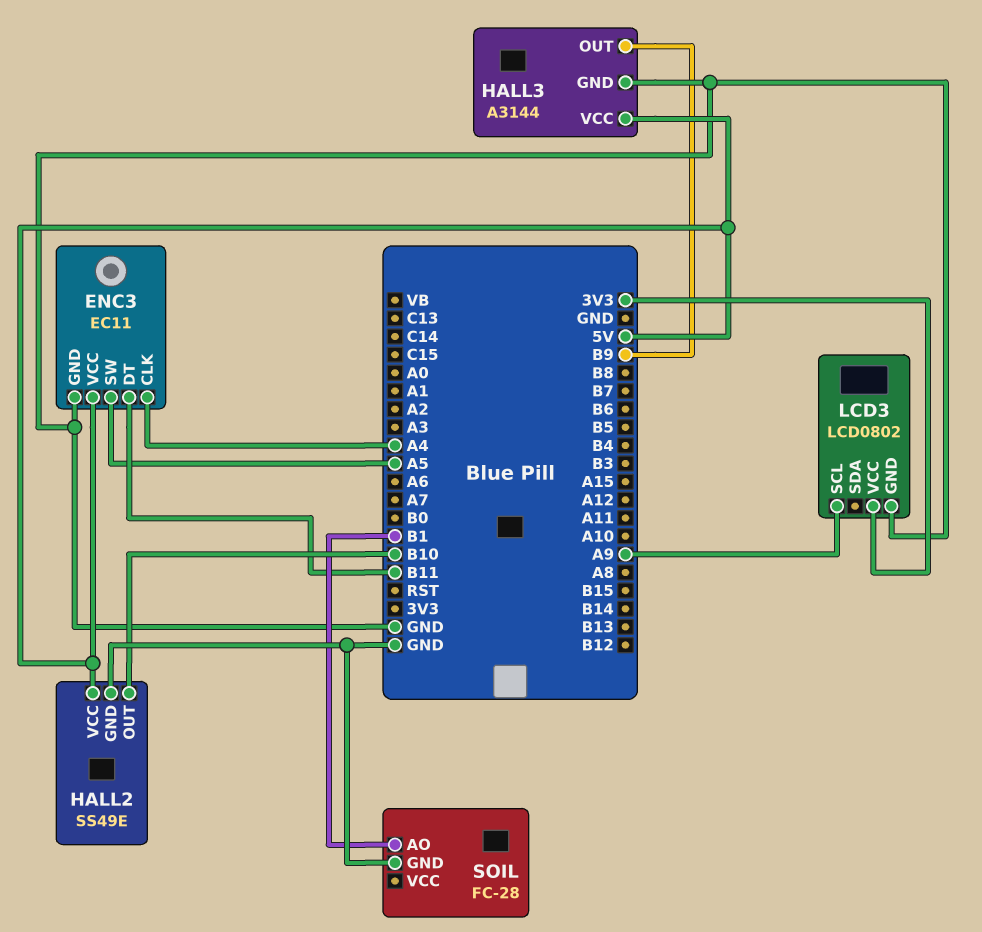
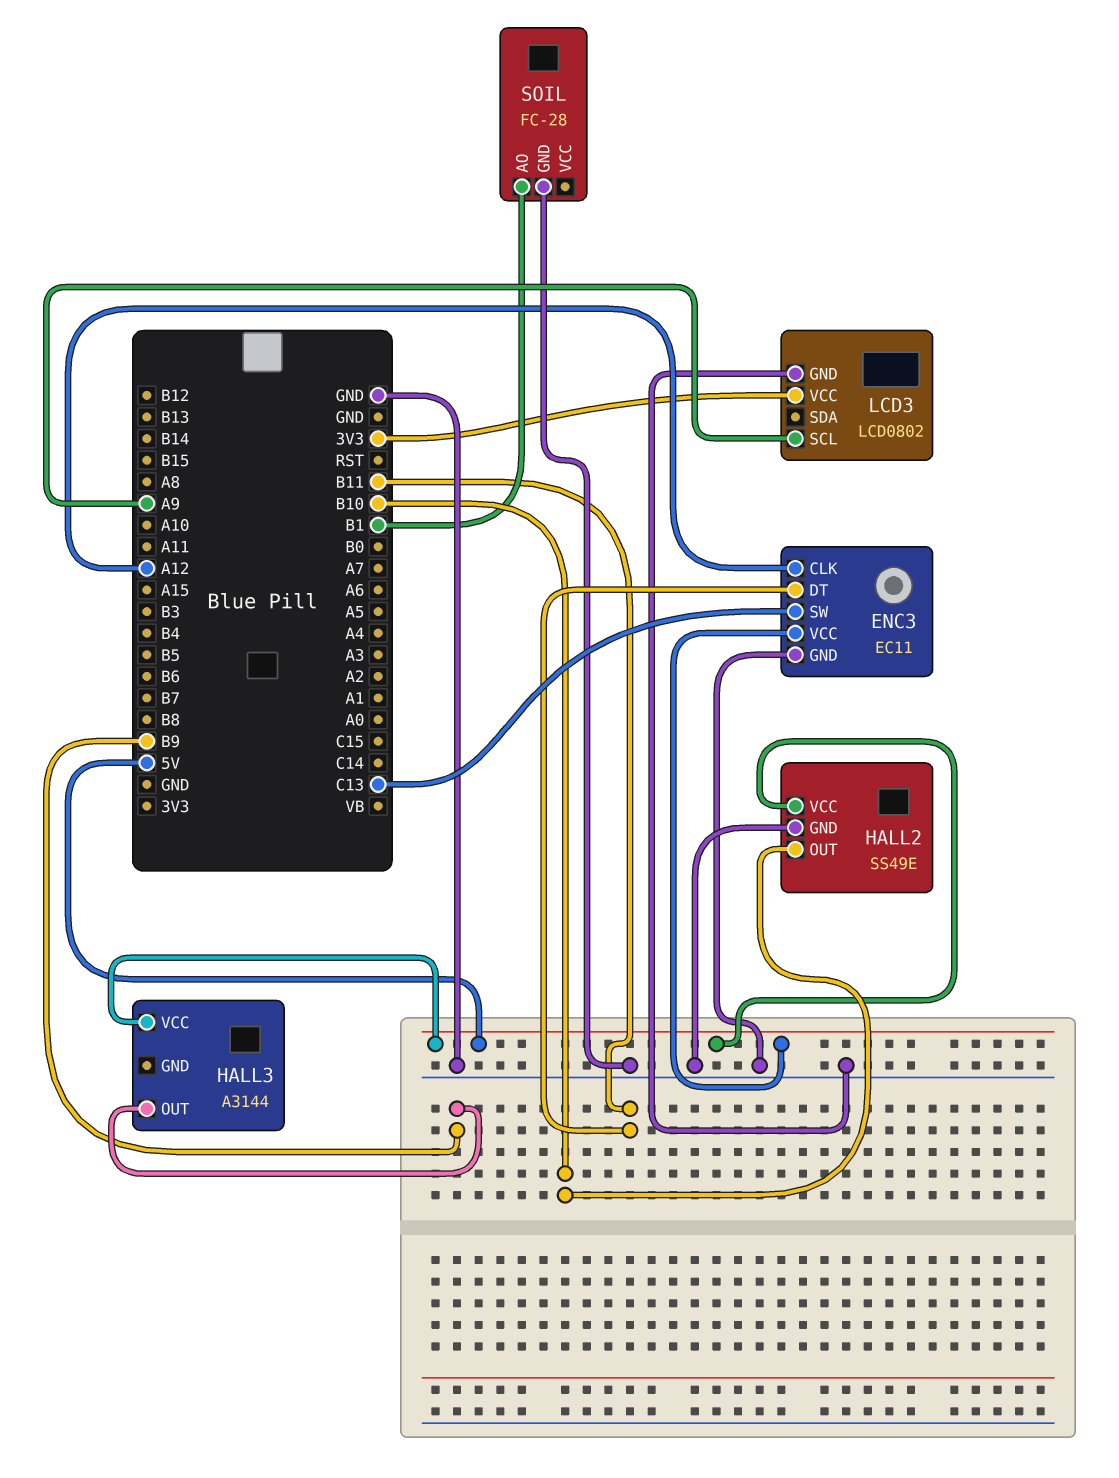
ENC3 pin CLK: A4 -> A12
ENC3 pin SW: A5 -> C13
HALL3 pin GND: GND -> none

